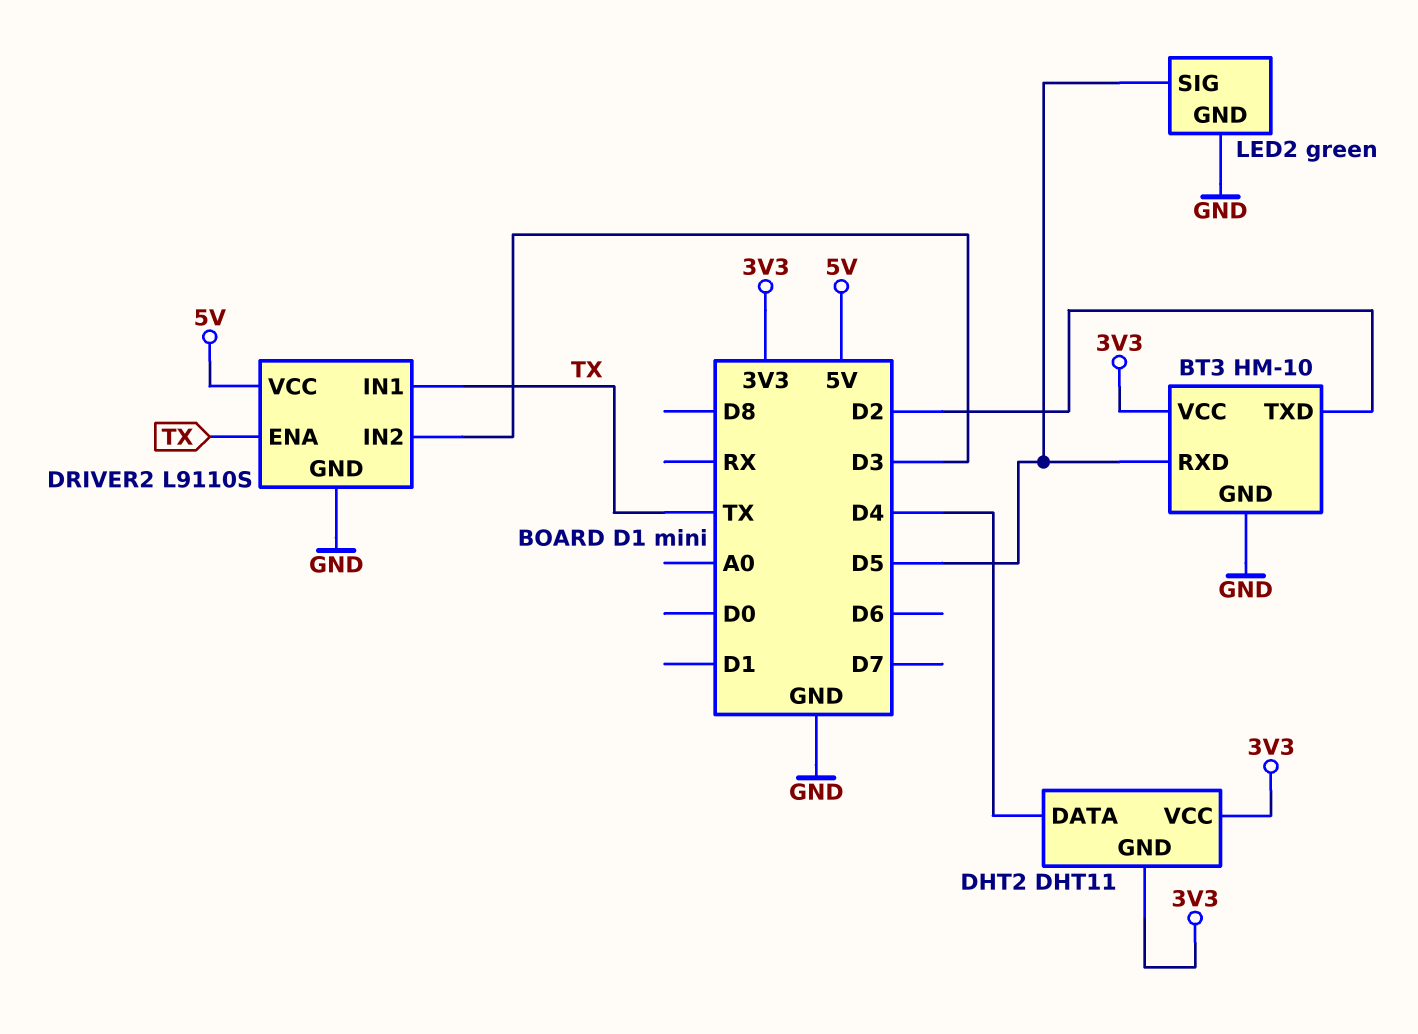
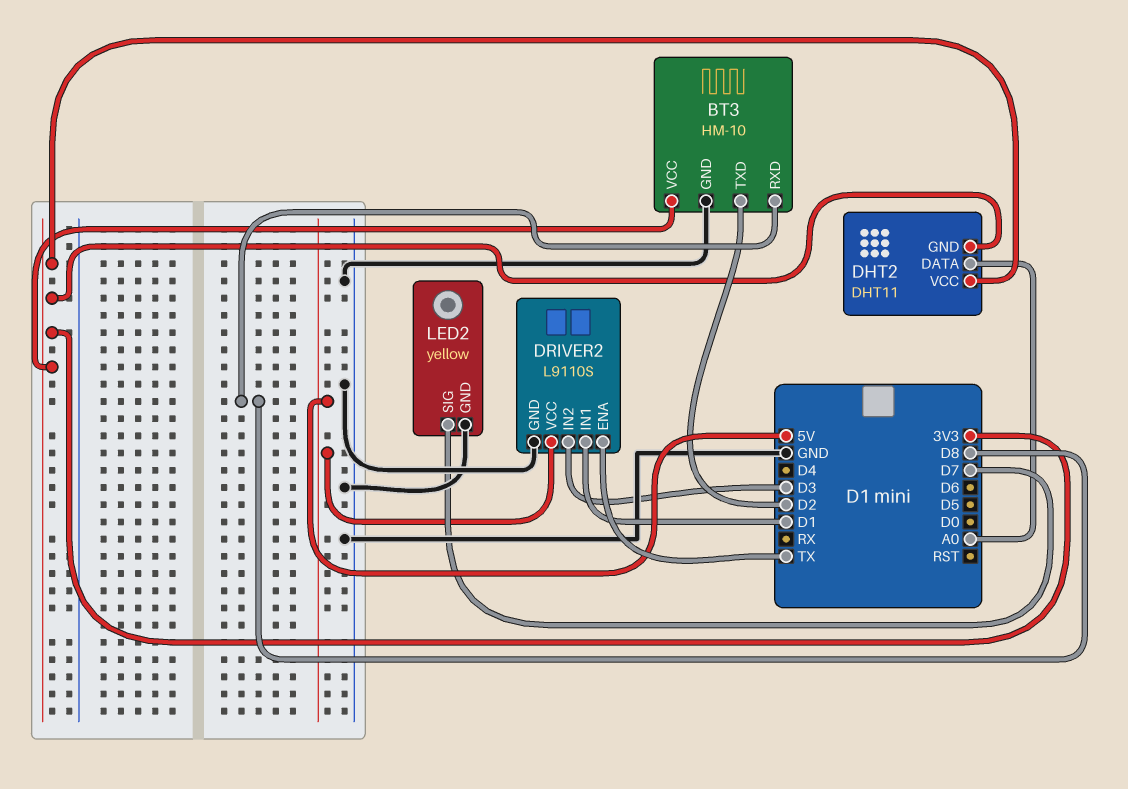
BT3 pin RXD: D5 -> D8
DHT2 pin DATA: D4 -> A0
DRIVER2 pin IN1: TX -> D1
LED2: green -> yellow
LED2 pin SIG: D5 -> D7

